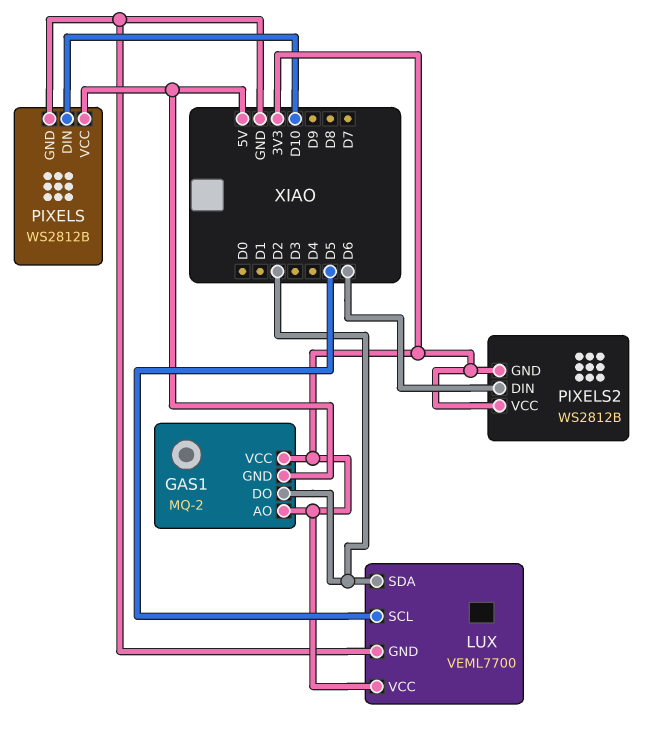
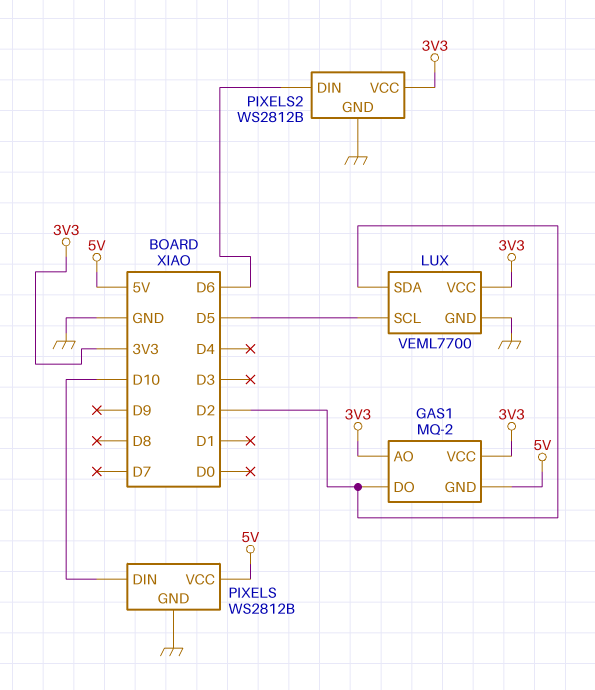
PIXELS2 pin GND: 3V3 -> GND

